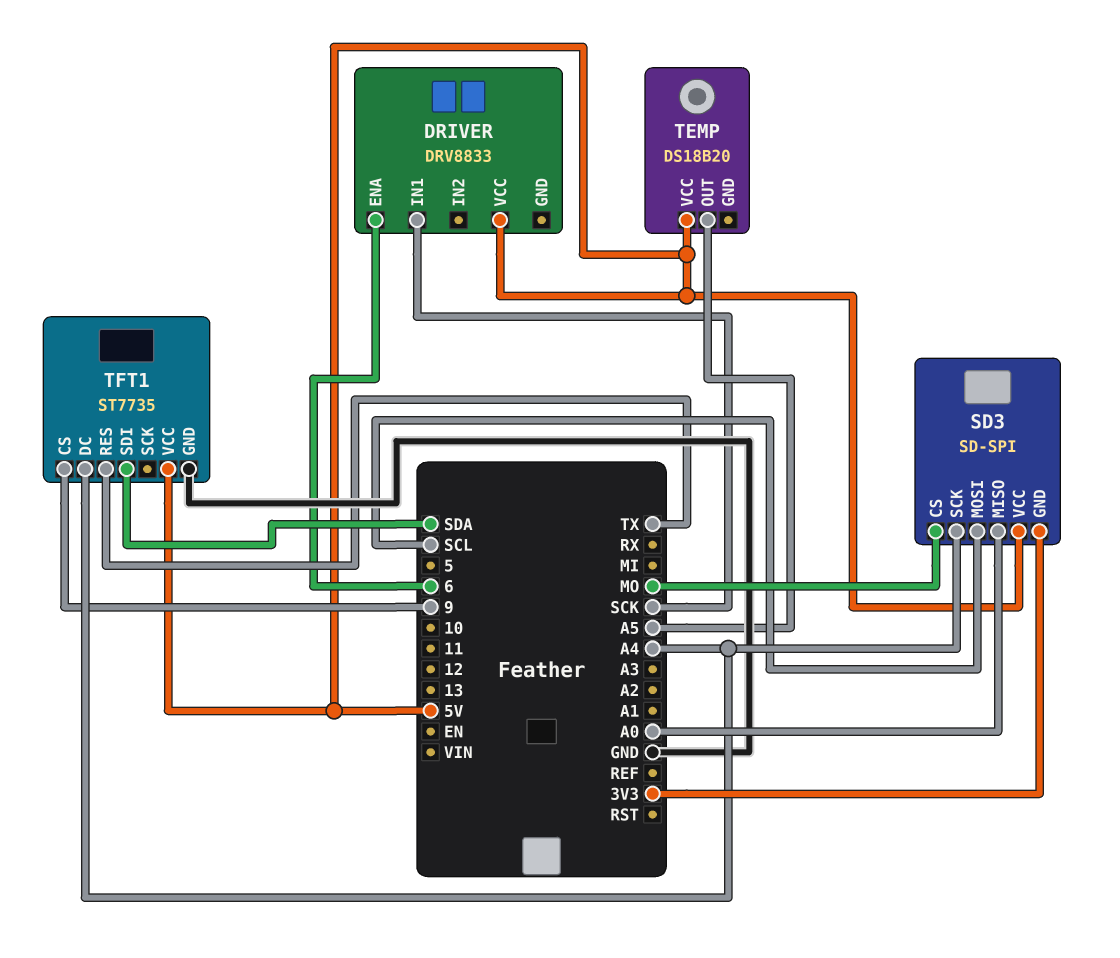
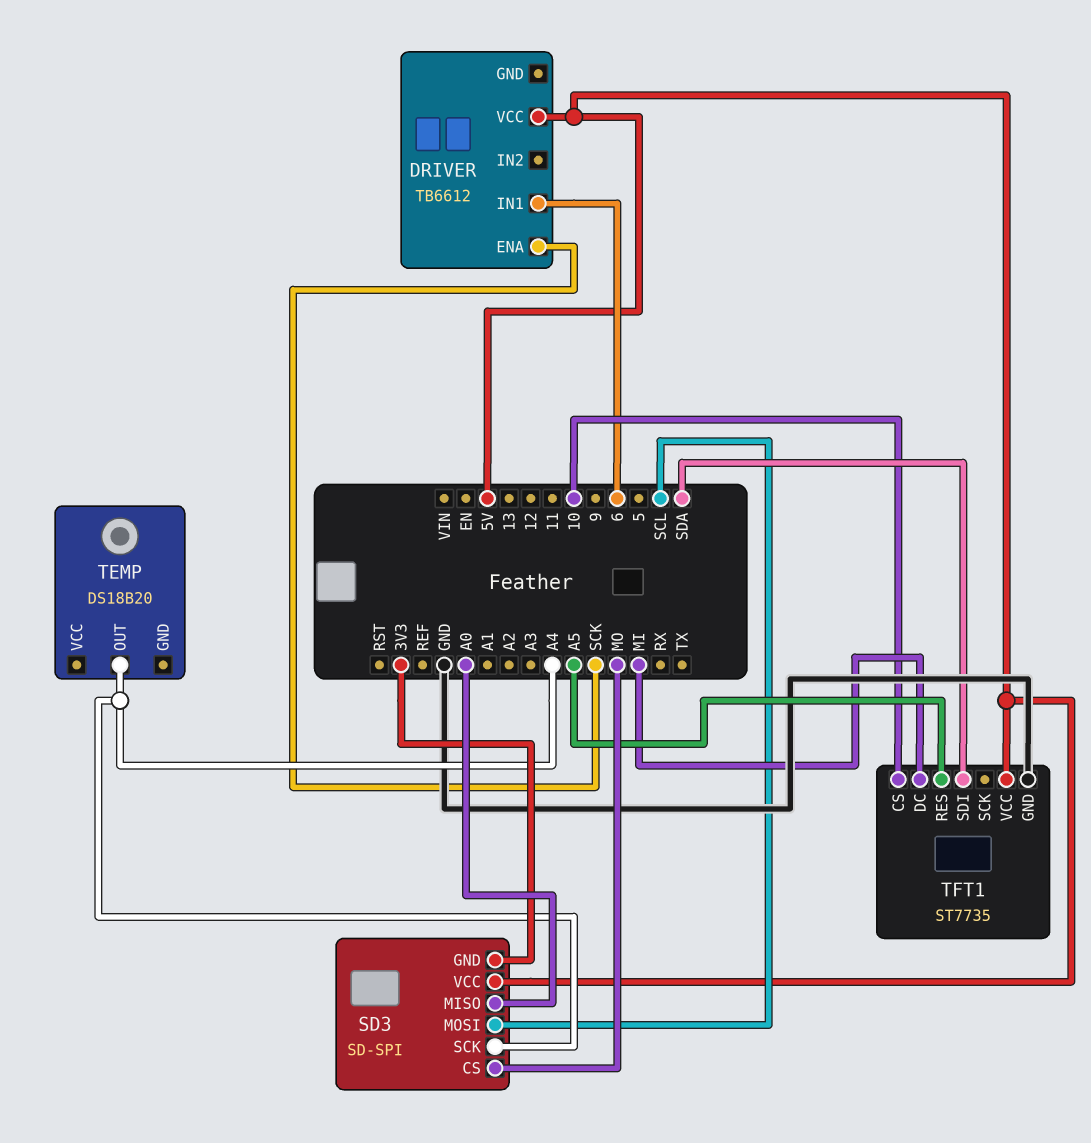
DRIVER: DRV8833 -> TB6612
DRIVER pin ENA: 6 -> SCK
DRIVER pin IN1: SCK -> 6
TEMP pin OUT: A5 -> A4
TEMP pin VCC: 5V -> none
TFT1 pin CS: 9 -> 10
TFT1 pin DC: A4 -> MI
TFT1 pin RES: TX -> A5

